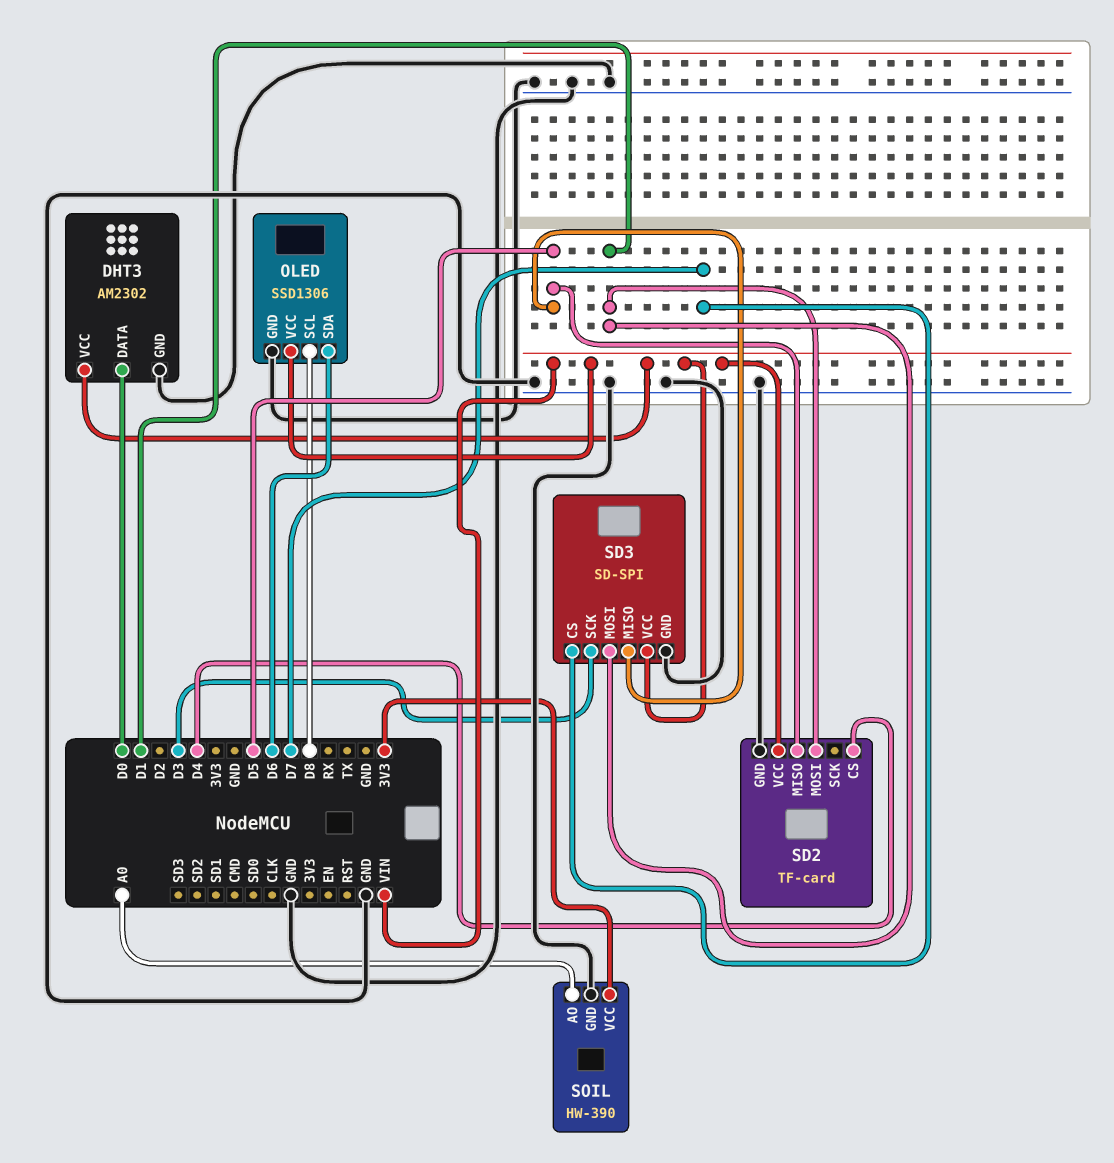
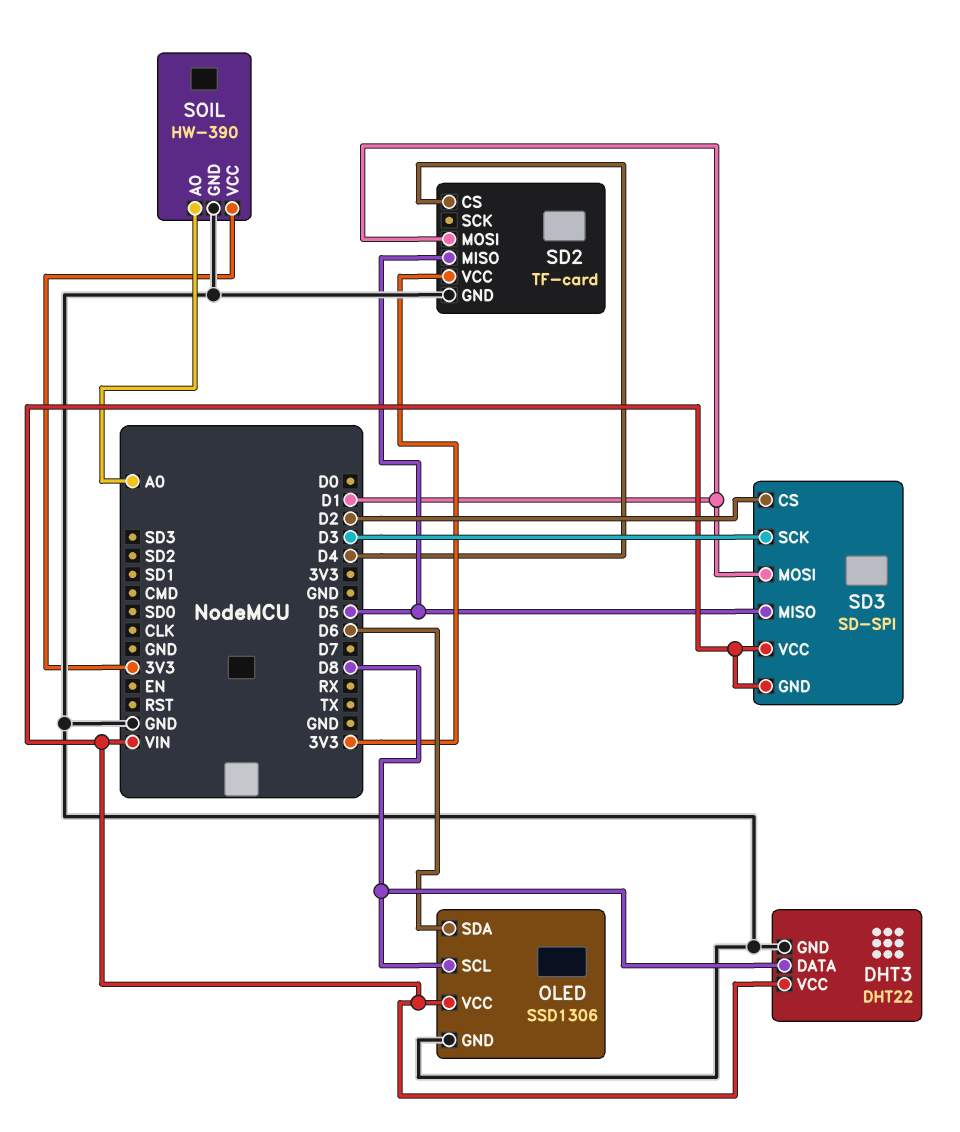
DHT3: AM2302 -> DHT22
DHT3 pin DATA: D0 -> D8
SD2 pin VCC: VIN -> 3V3
SD3 pin CS: D7 -> D2
SD3 pin GND: GND -> VIN

